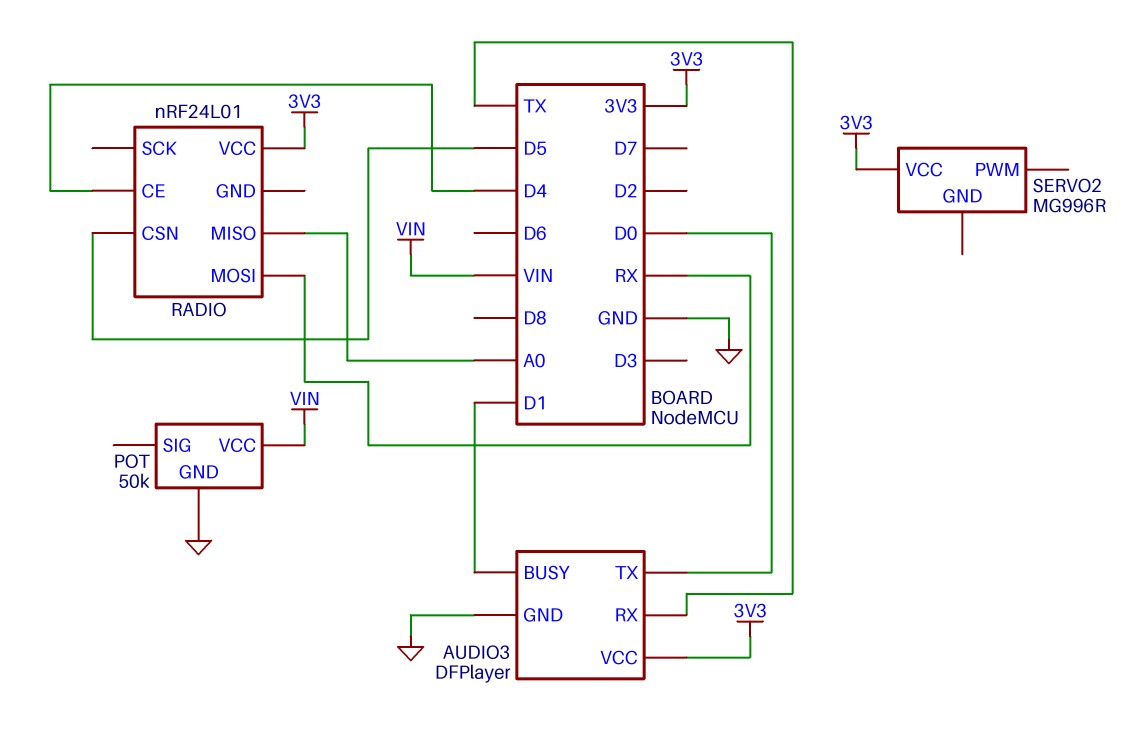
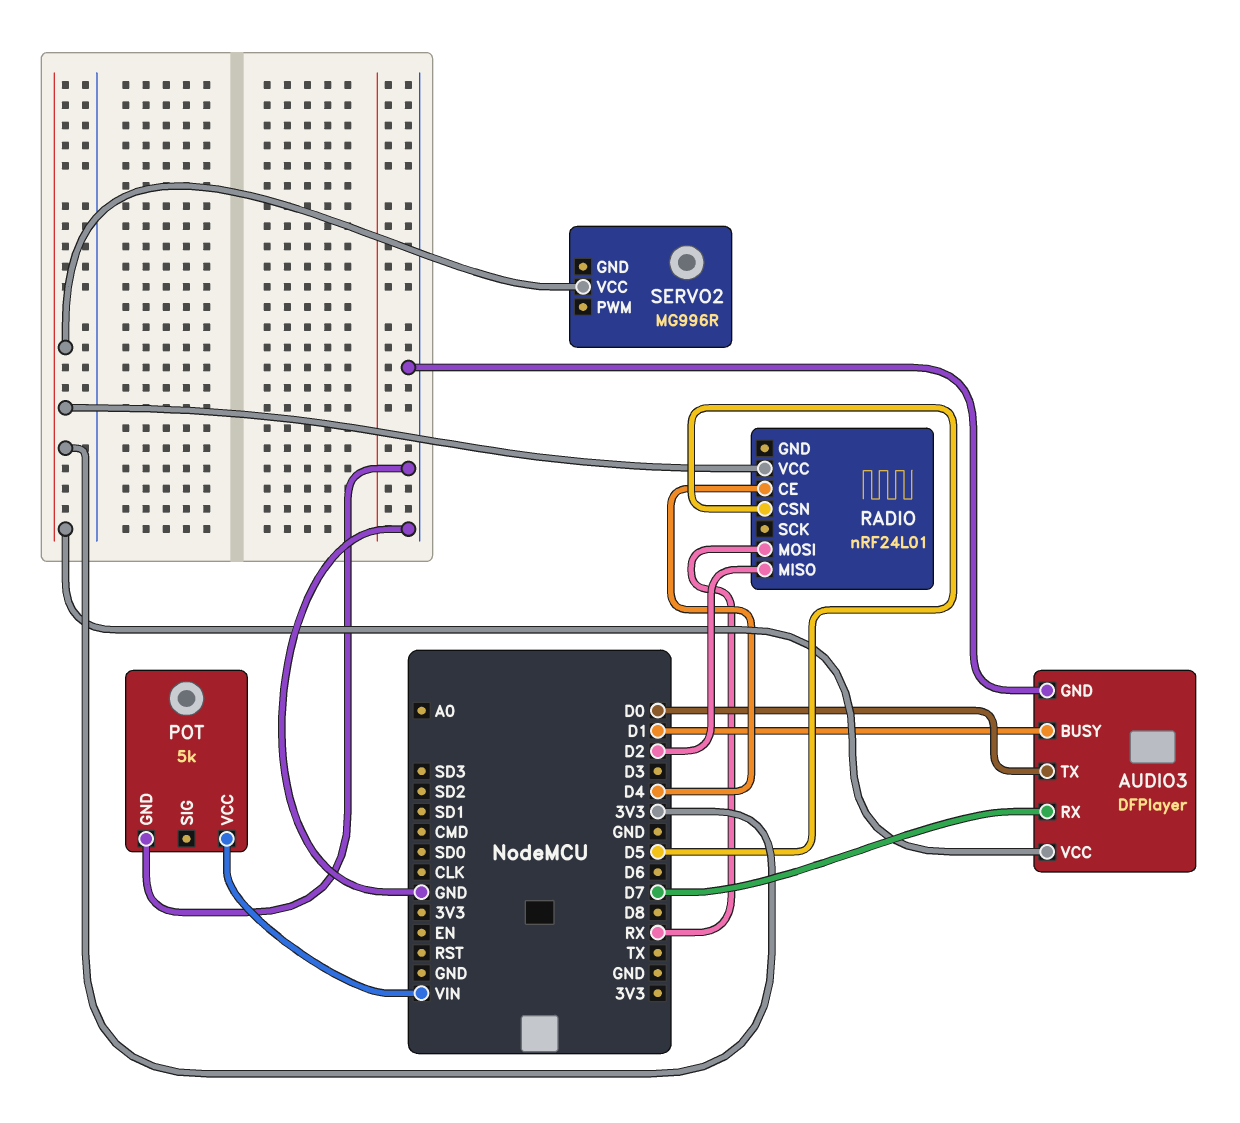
AUDIO3 pin RX: TX -> D7
POT: 50k -> 5k
RADIO pin MISO: A0 -> D2

